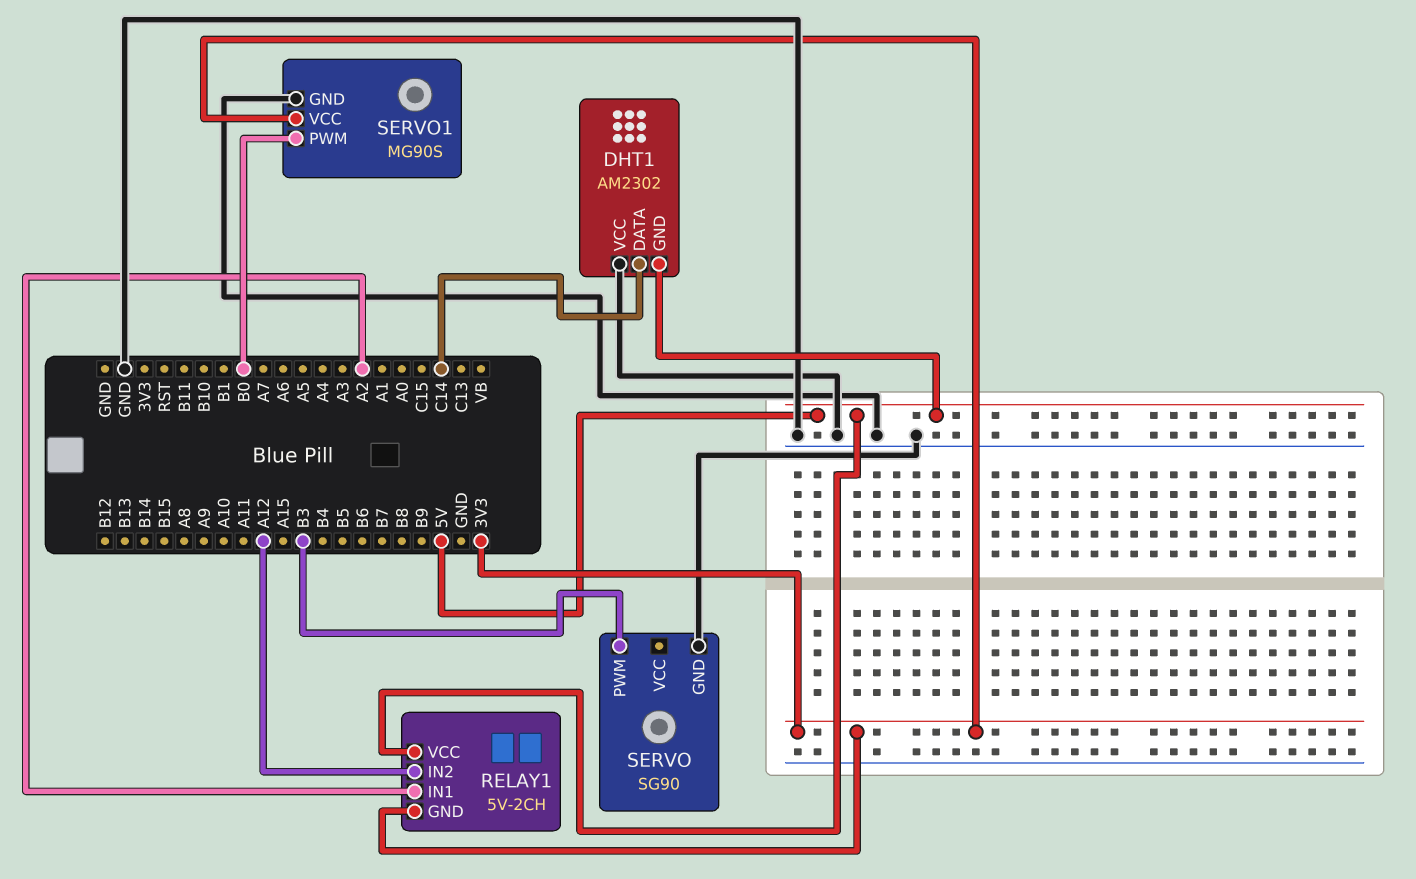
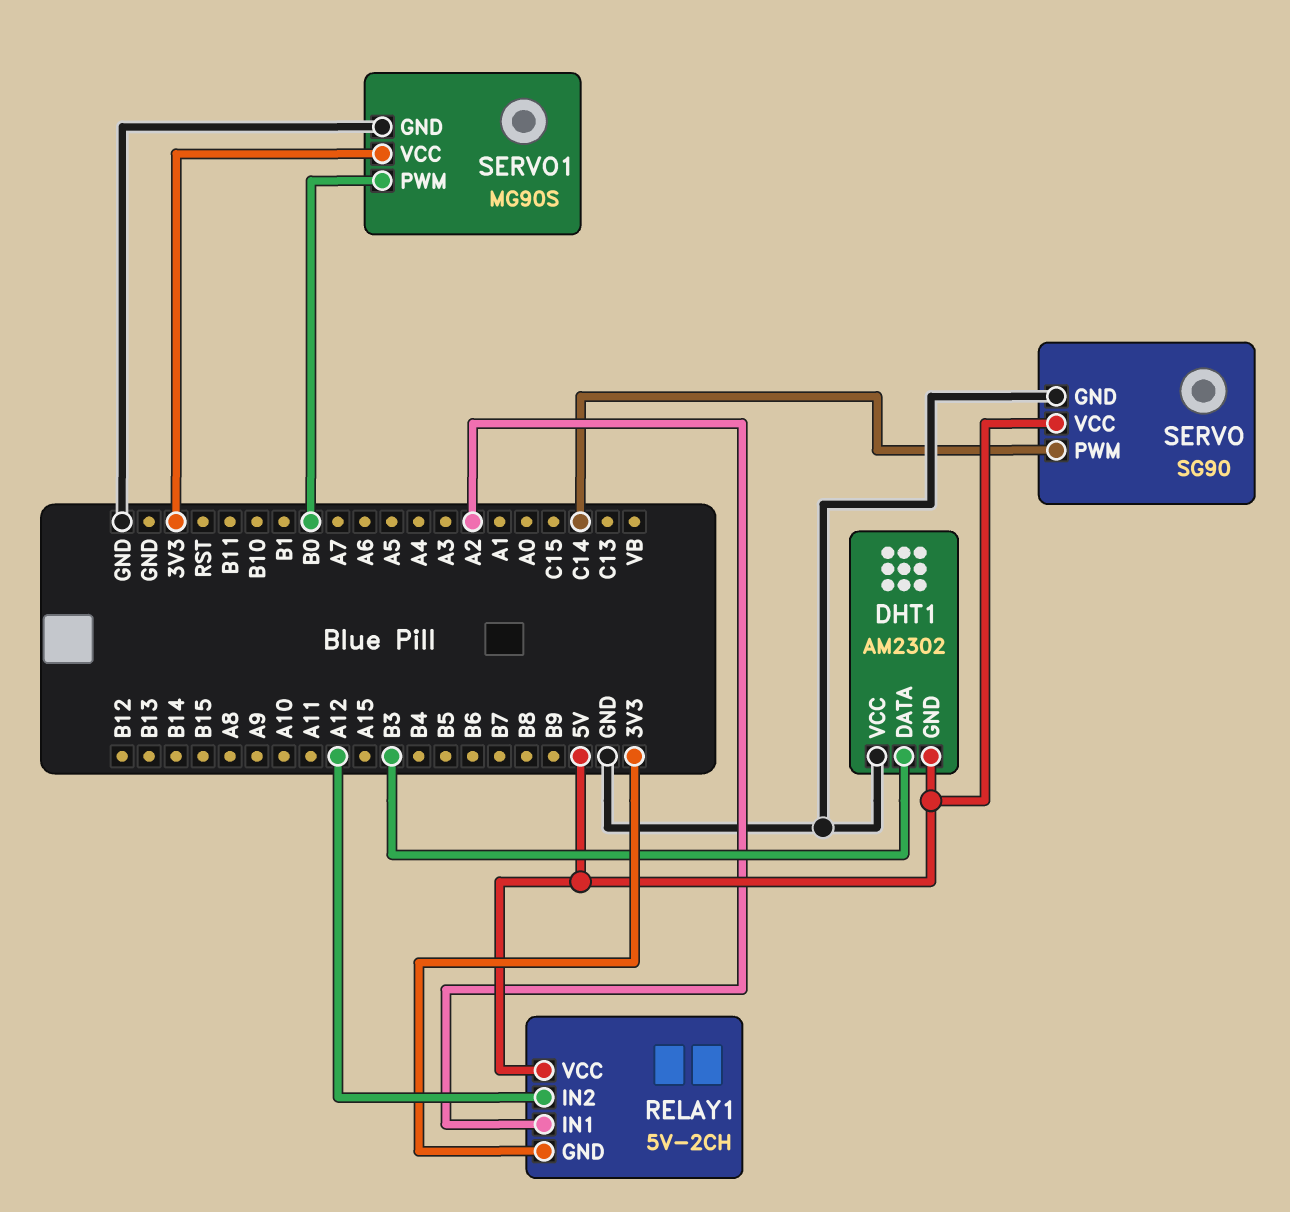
DHT1 pin DATA: C14 -> B3
SERVO pin PWM: B3 -> C14
SERVO pin VCC: none -> 5V

